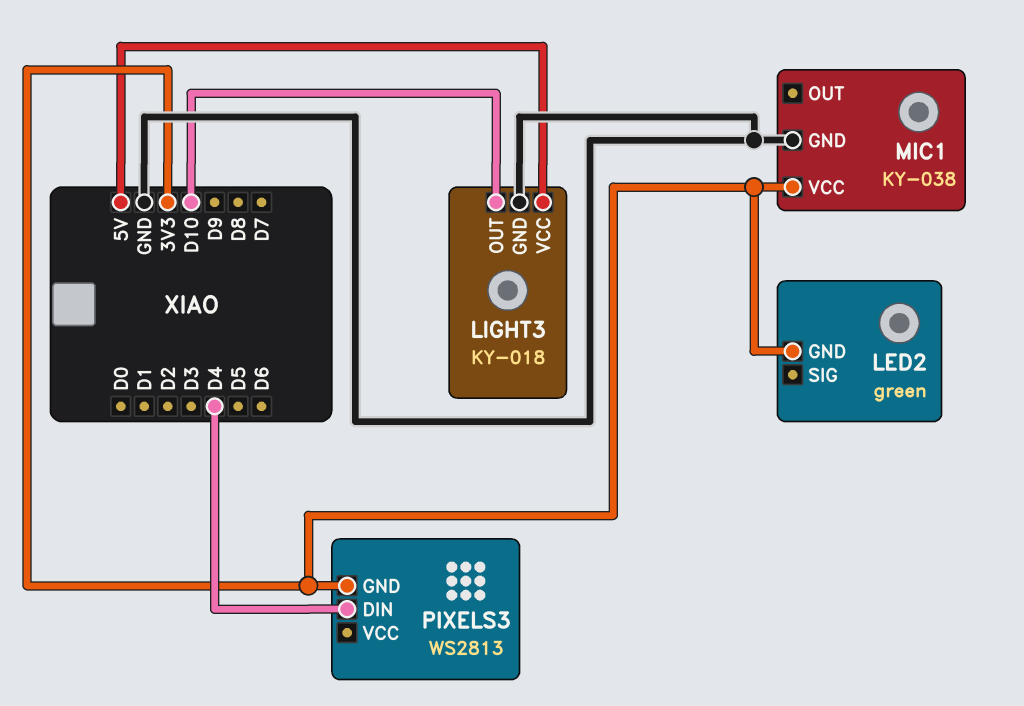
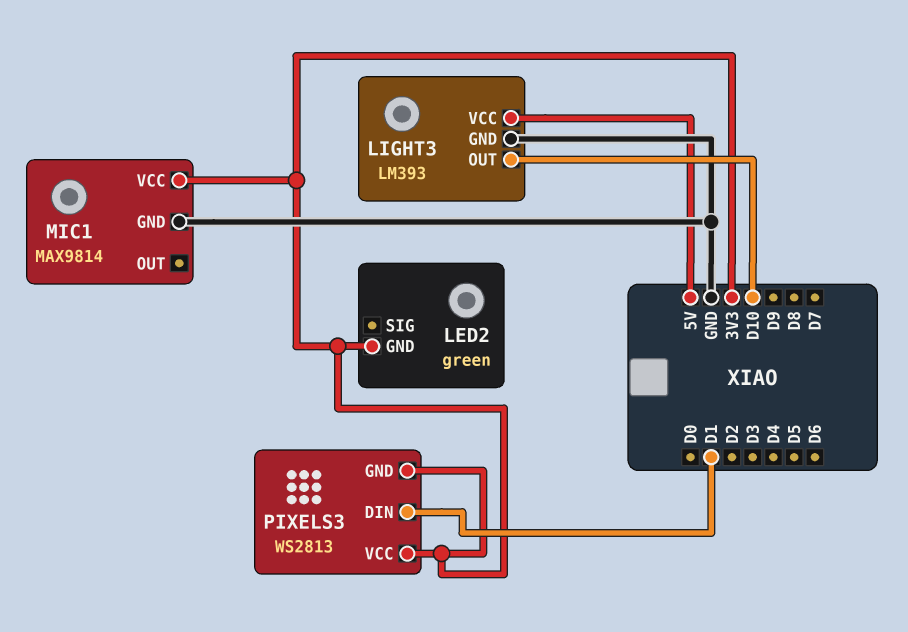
LIGHT3: KY-018 -> LM393
MIC1: KY-038 -> MAX9814
PIXELS3 pin DIN: D4 -> D1
PIXELS3 pin VCC: none -> 3V3

